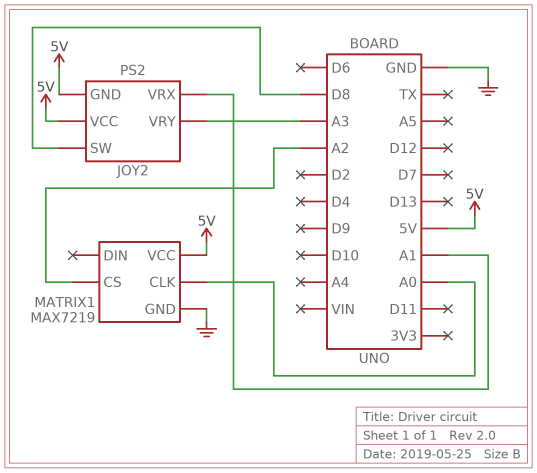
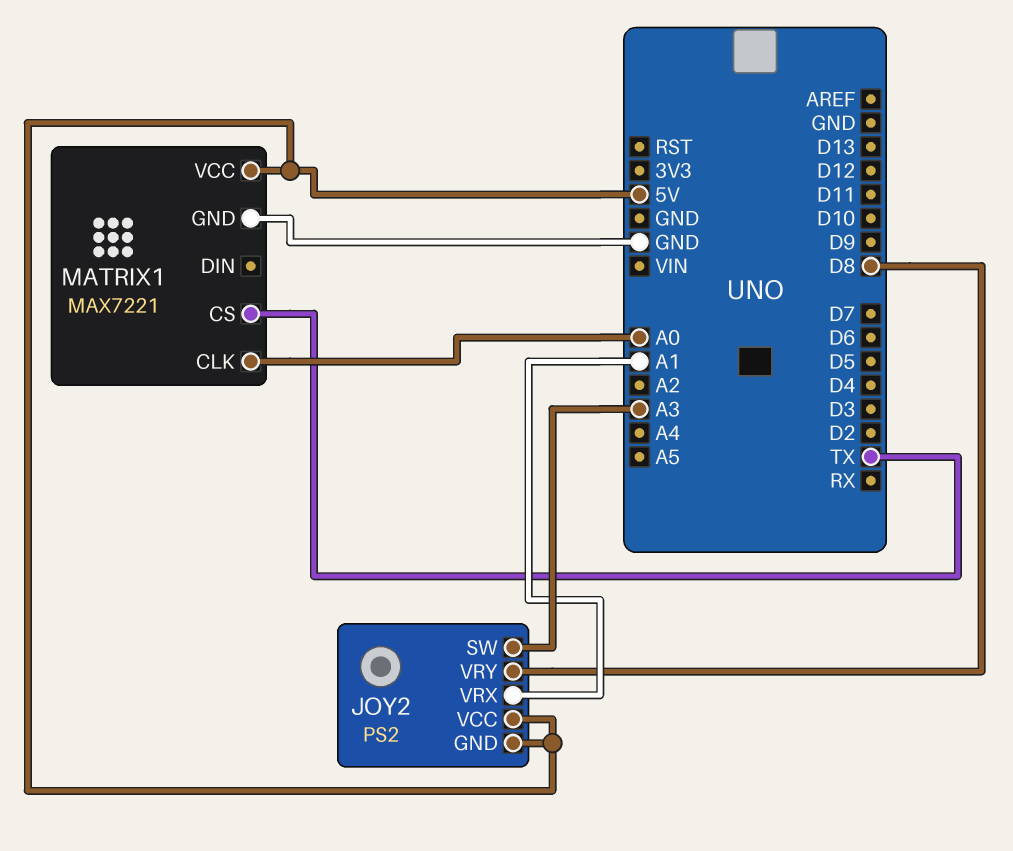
JOY2 pin SW: D8 -> A3
JOY2 pin VRY: A3 -> D8
MATRIX1: MAX7219 -> MAX7221
MATRIX1 pin CS: A2 -> TX

